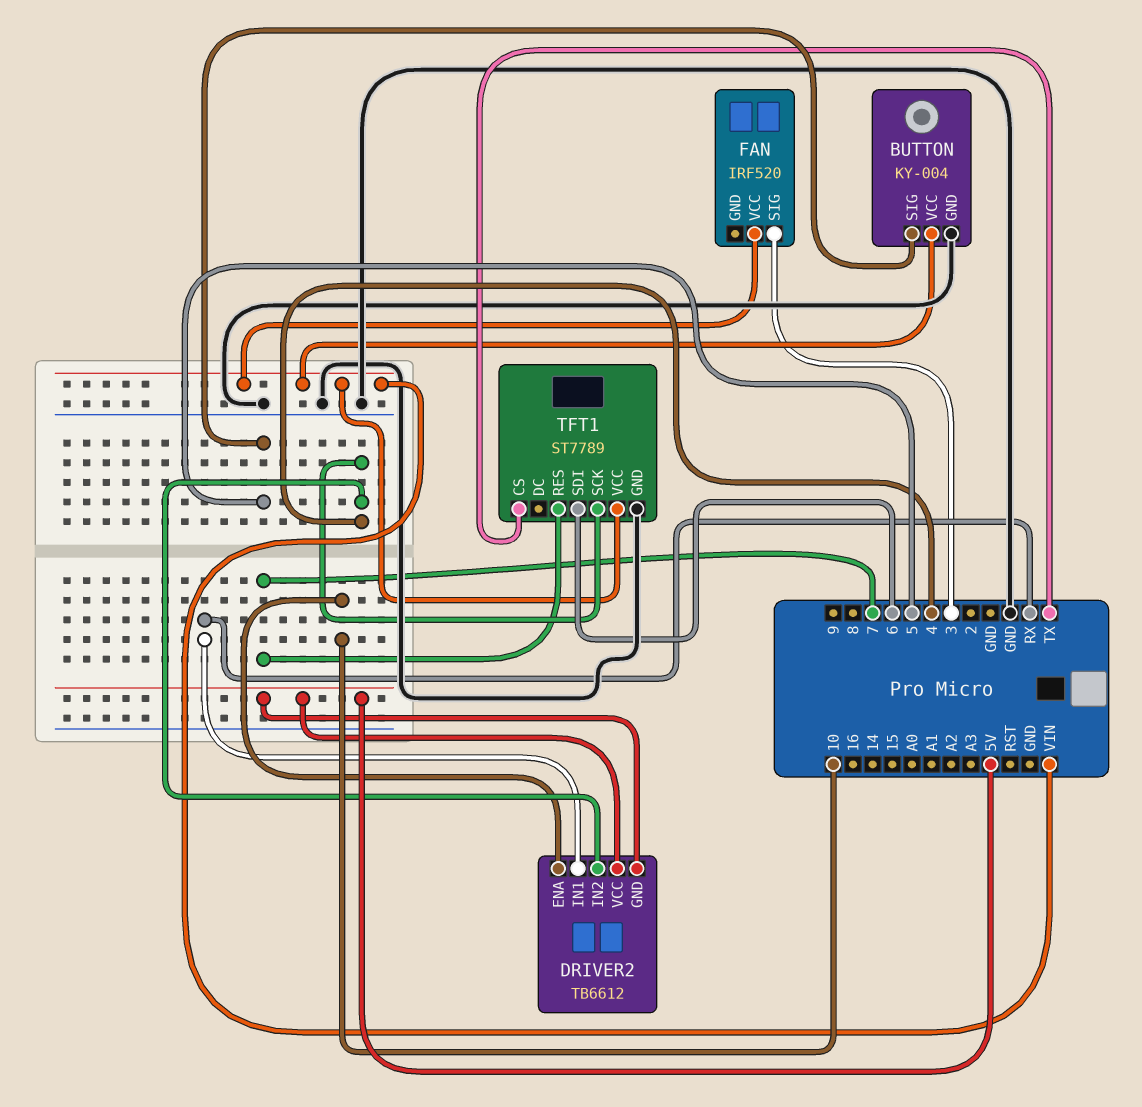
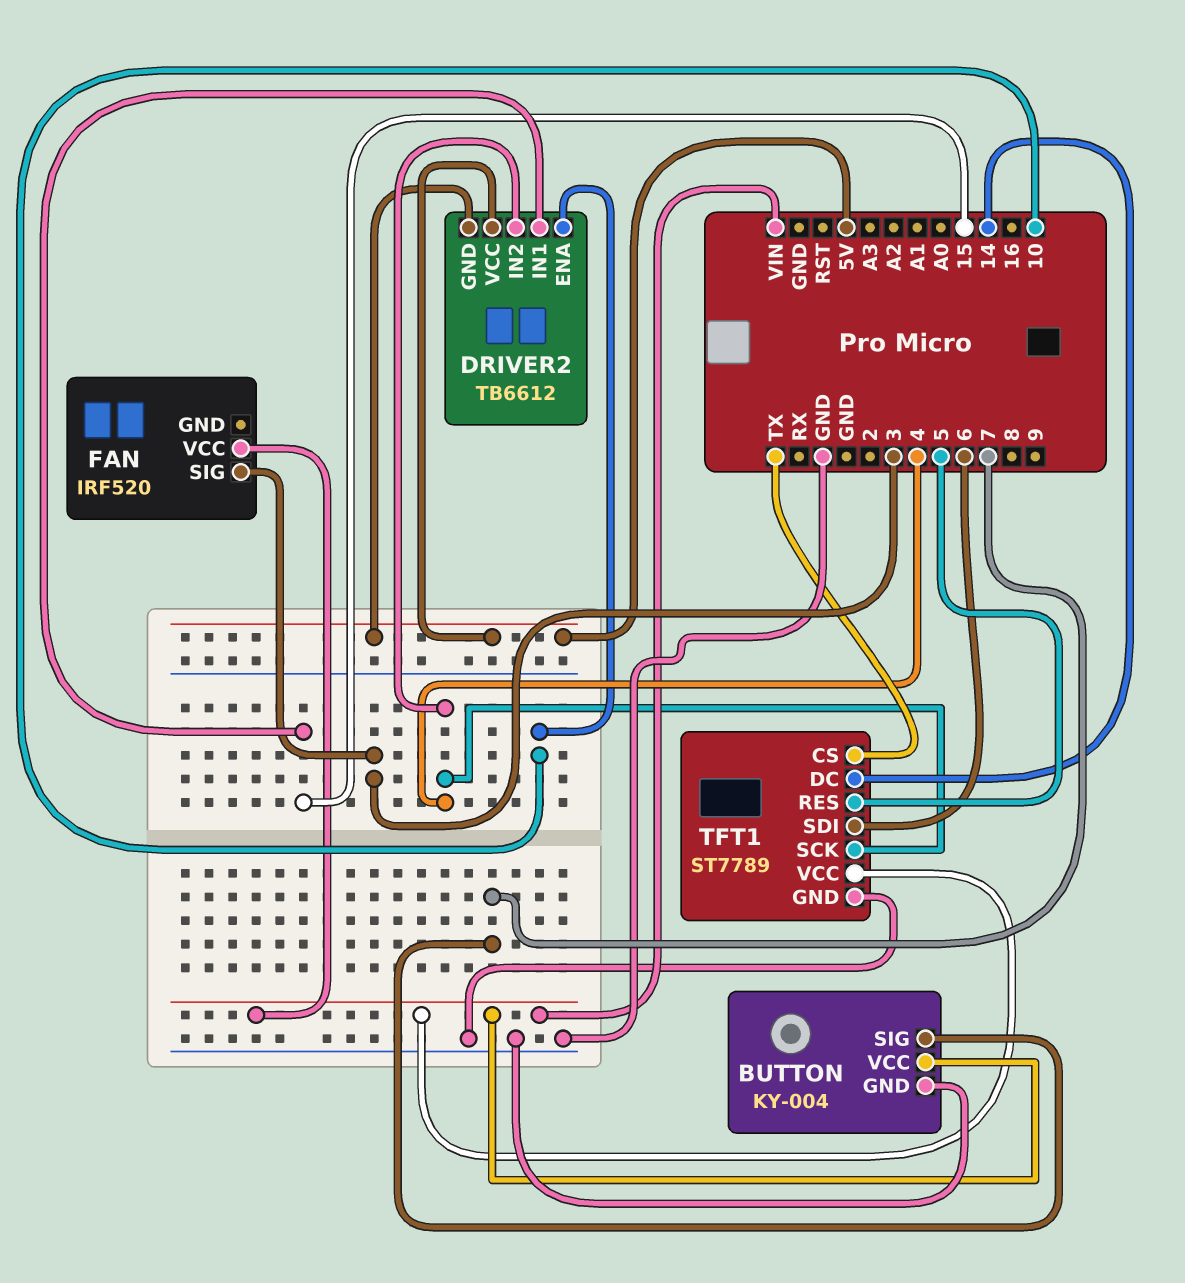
BUTTON pin SIG: 5 -> 7
DRIVER2 pin IN1: RX -> 15
TFT1 pin DC: none -> 14
TFT1 pin RES: 7 -> 5

